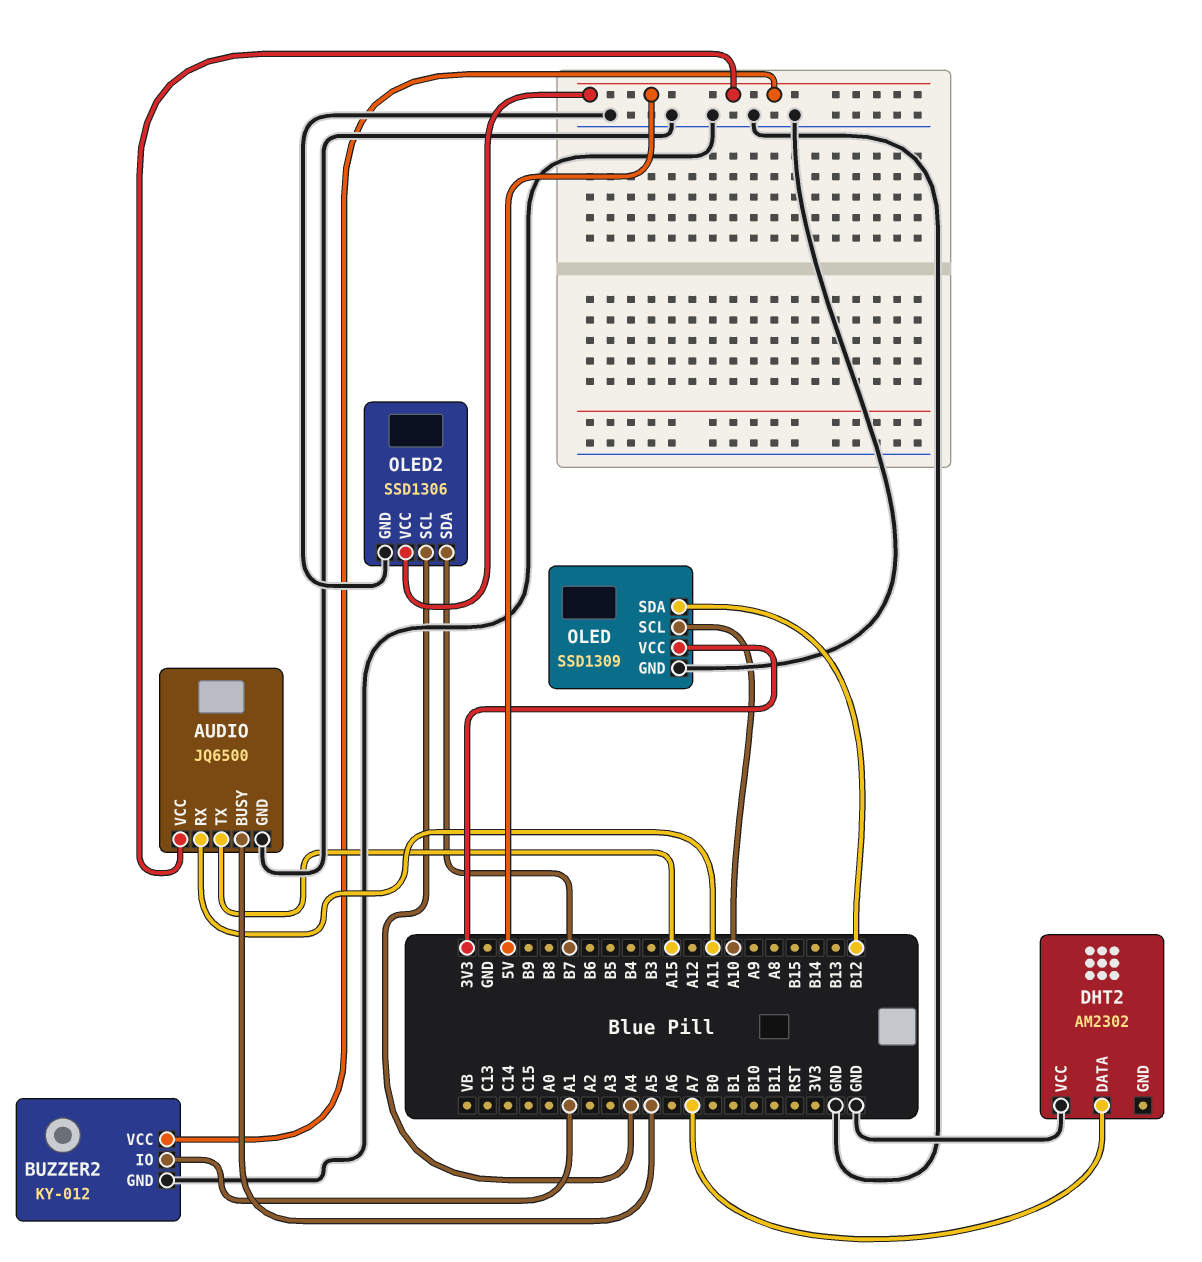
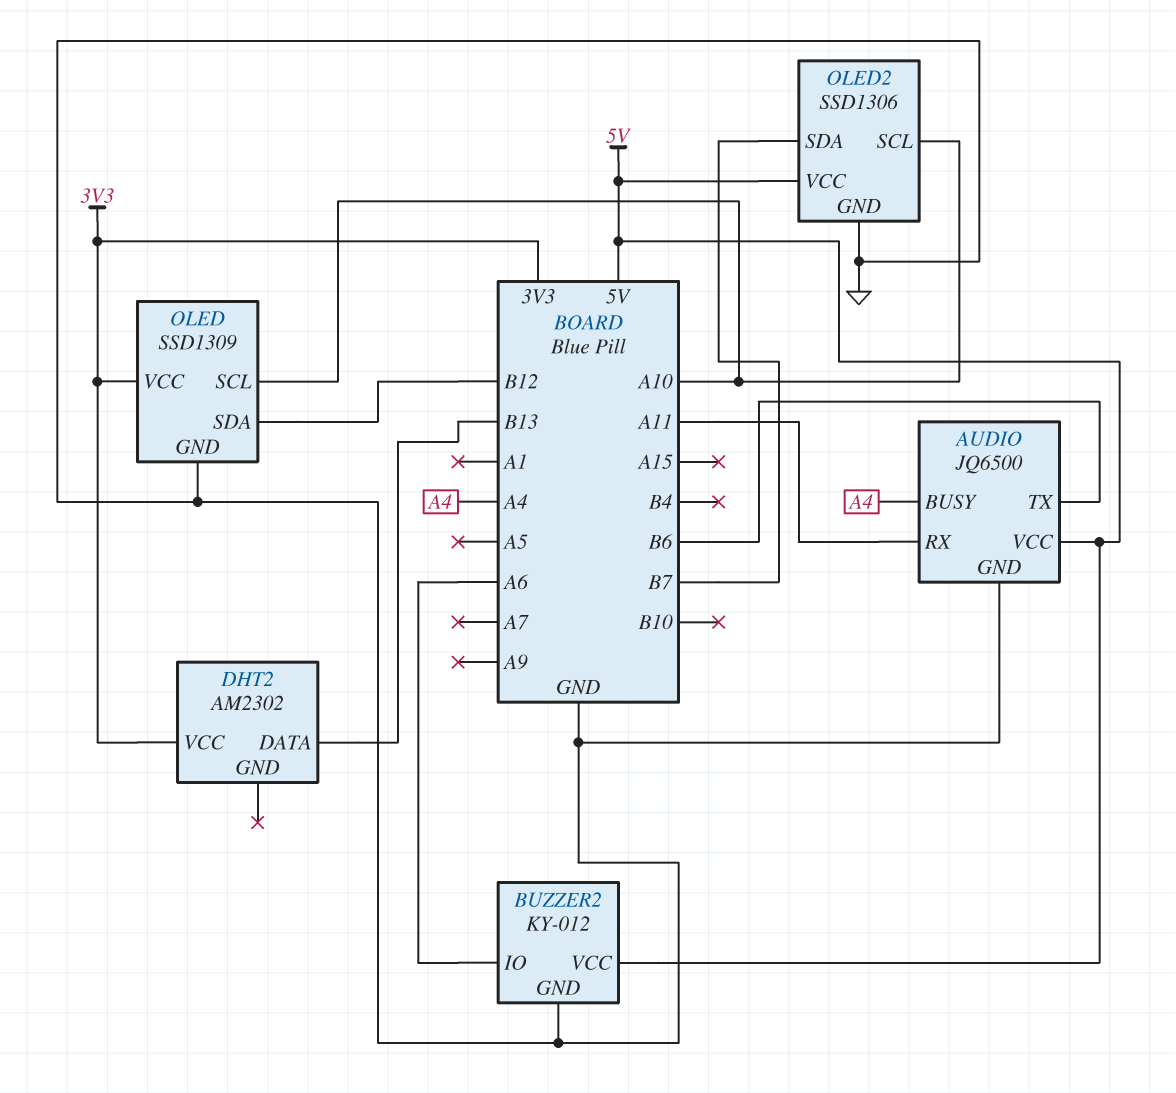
AUDIO pin BUSY: A5 -> A4
AUDIO pin TX: A15 -> B6
BUZZER2 pin IO: A1 -> A6
DHT2 pin DATA: A7 -> B13
DHT2 pin VCC: GND -> 3V3
OLED2 pin SCL: A4 -> A10

